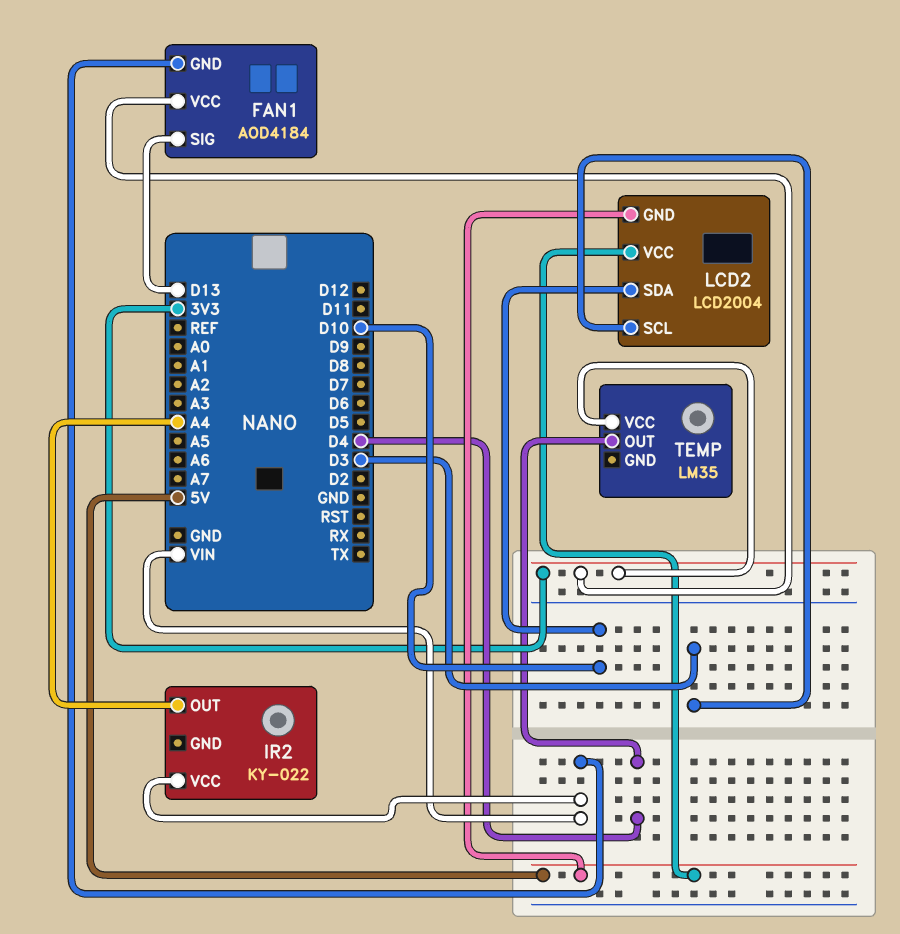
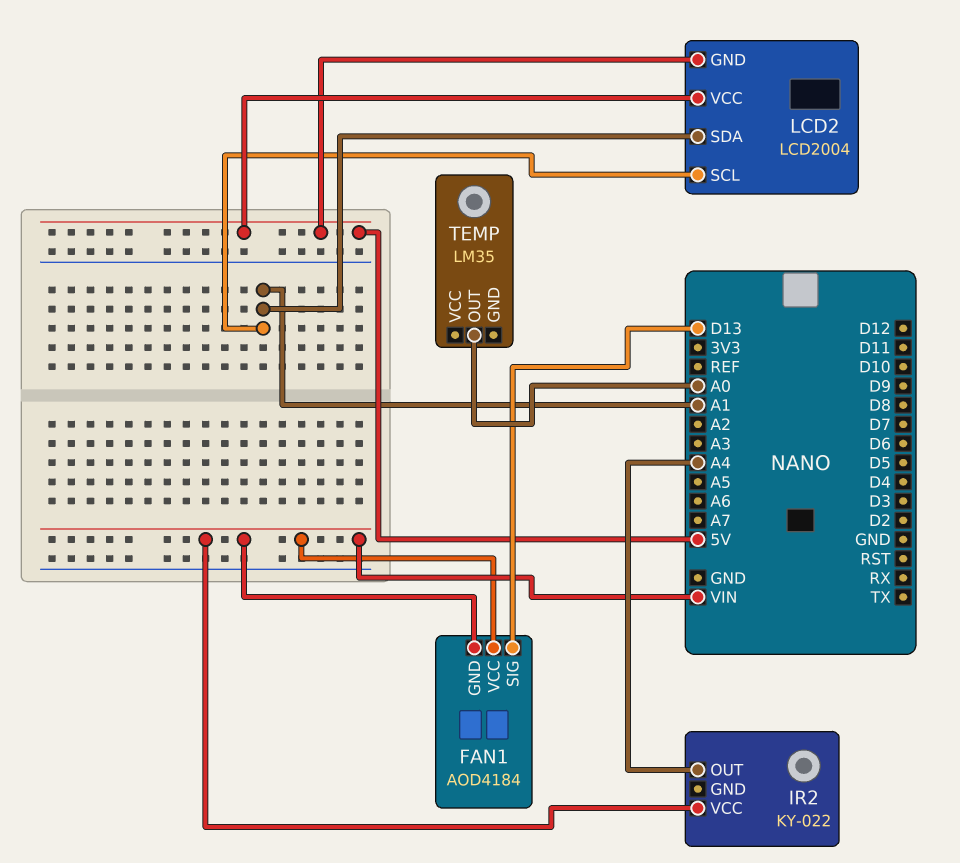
FAN1 pin VCC: 3V3 -> VIN
LCD2 pin SCL: D3 -> A1
LCD2 pin SDA: D10 -> A1
TEMP pin OUT: D4 -> A0
TEMP pin VCC: 3V3 -> none

